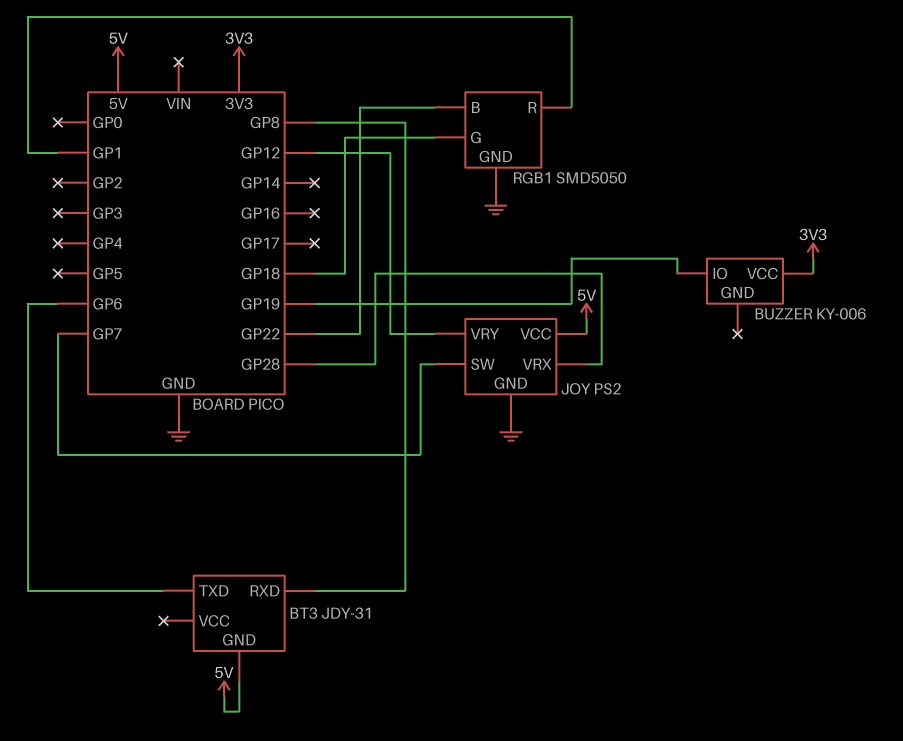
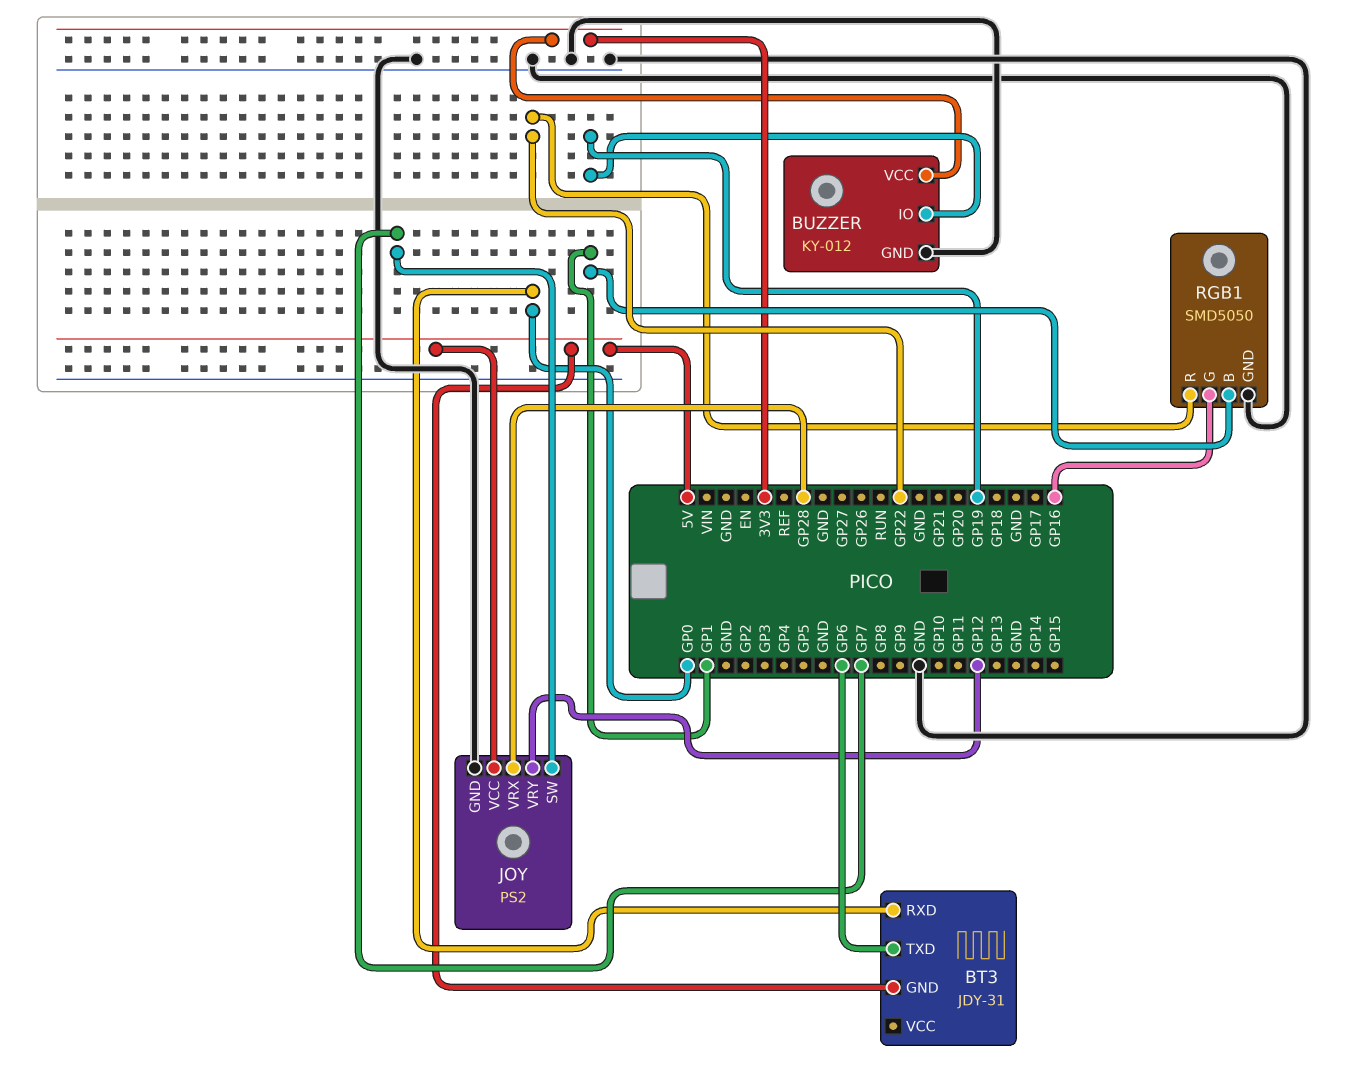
BT3 pin RXD: GP8 -> GP0
BUZZER: KY-006 -> KY-012
BUZZER pin GND: none -> GND
RGB1 pin B: GP22 -> GP1
RGB1 pin G: GP18 -> GP16
RGB1 pin R: GP1 -> GP22

